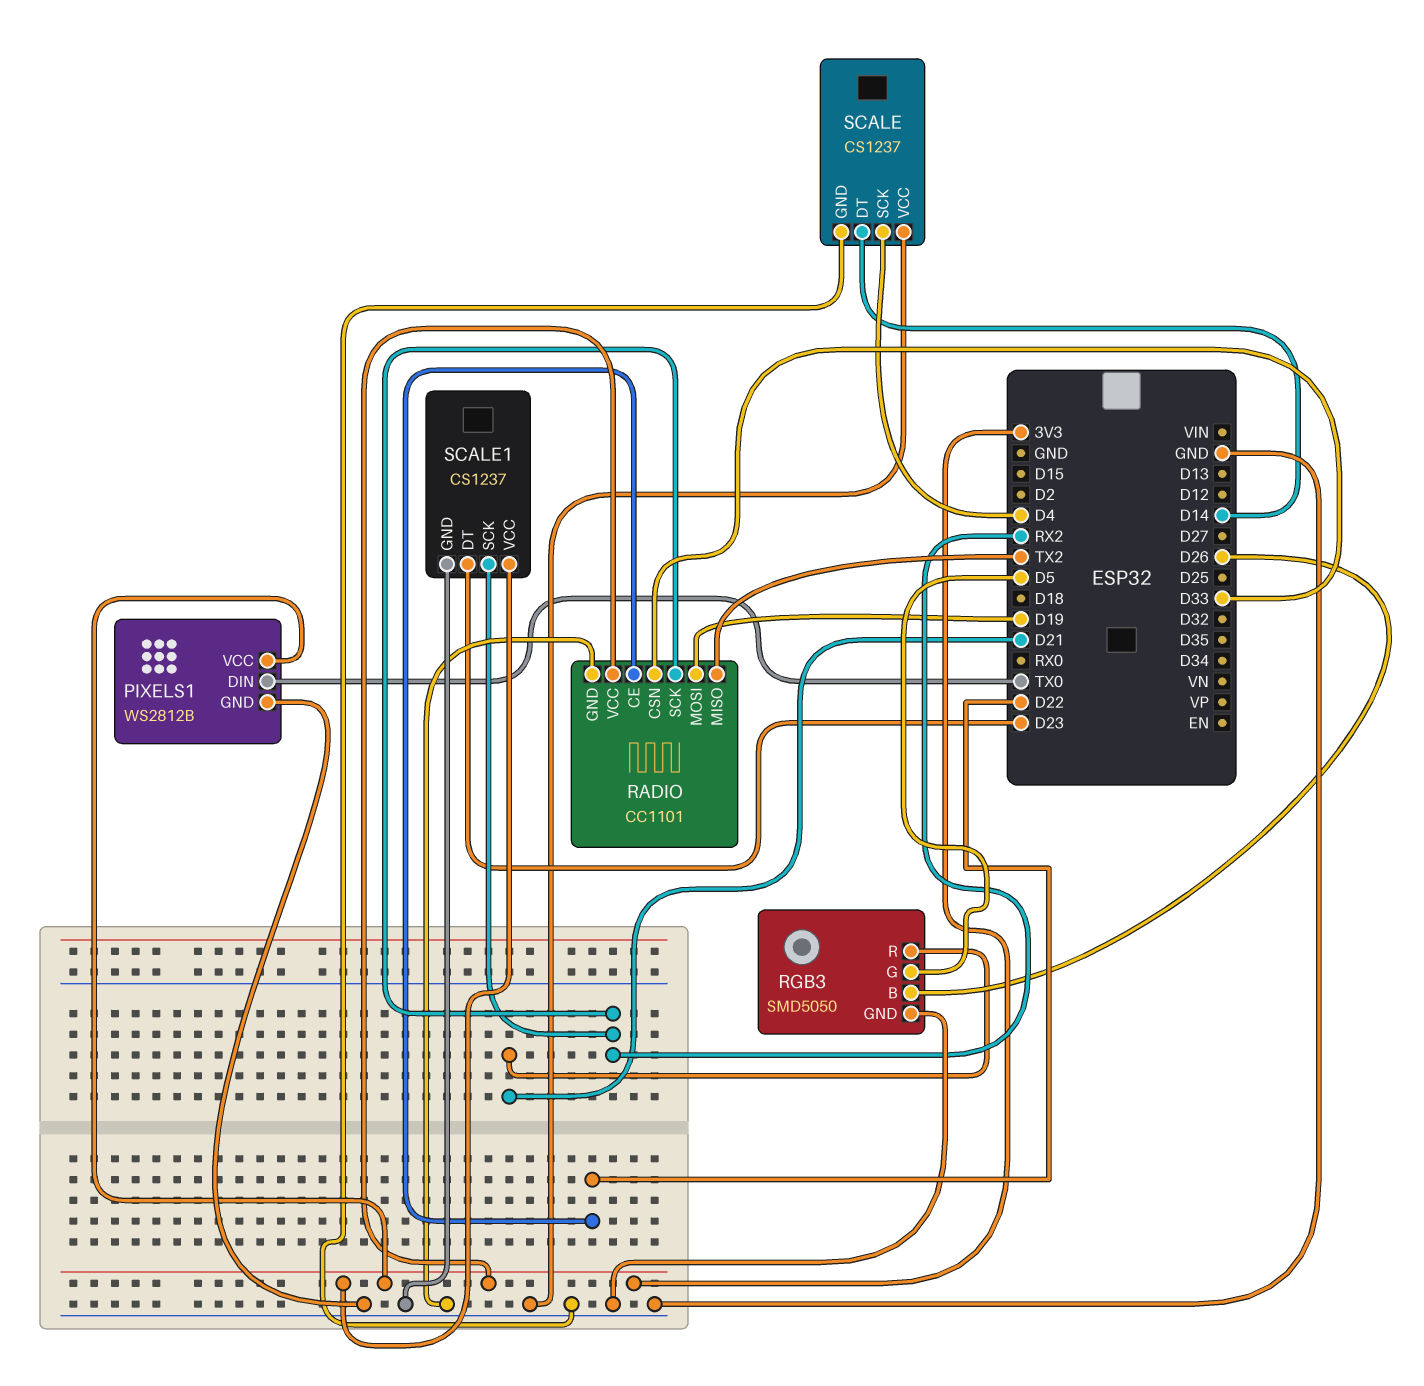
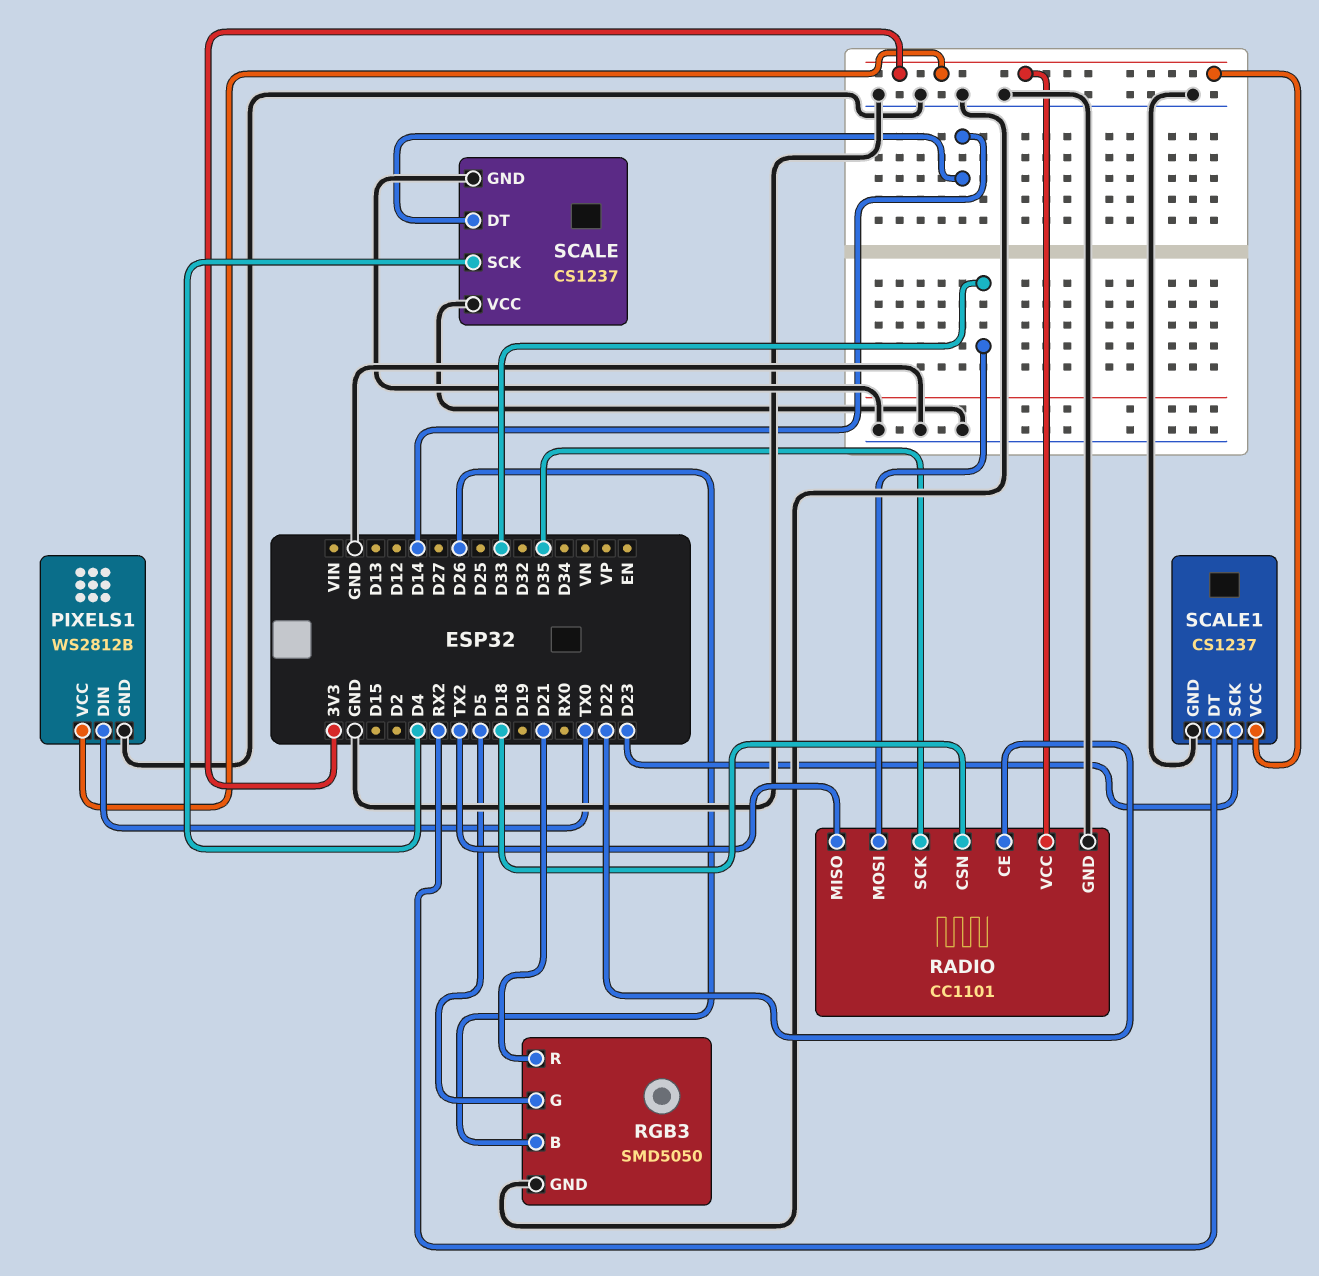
RADIO pin CSN: D33 -> D18
RADIO pin MOSI: D19 -> D33
RADIO pin SCK: RX2 -> D35
SCALE1 pin DT: D23 -> RX2
SCALE1 pin SCK: RX2 -> D23

